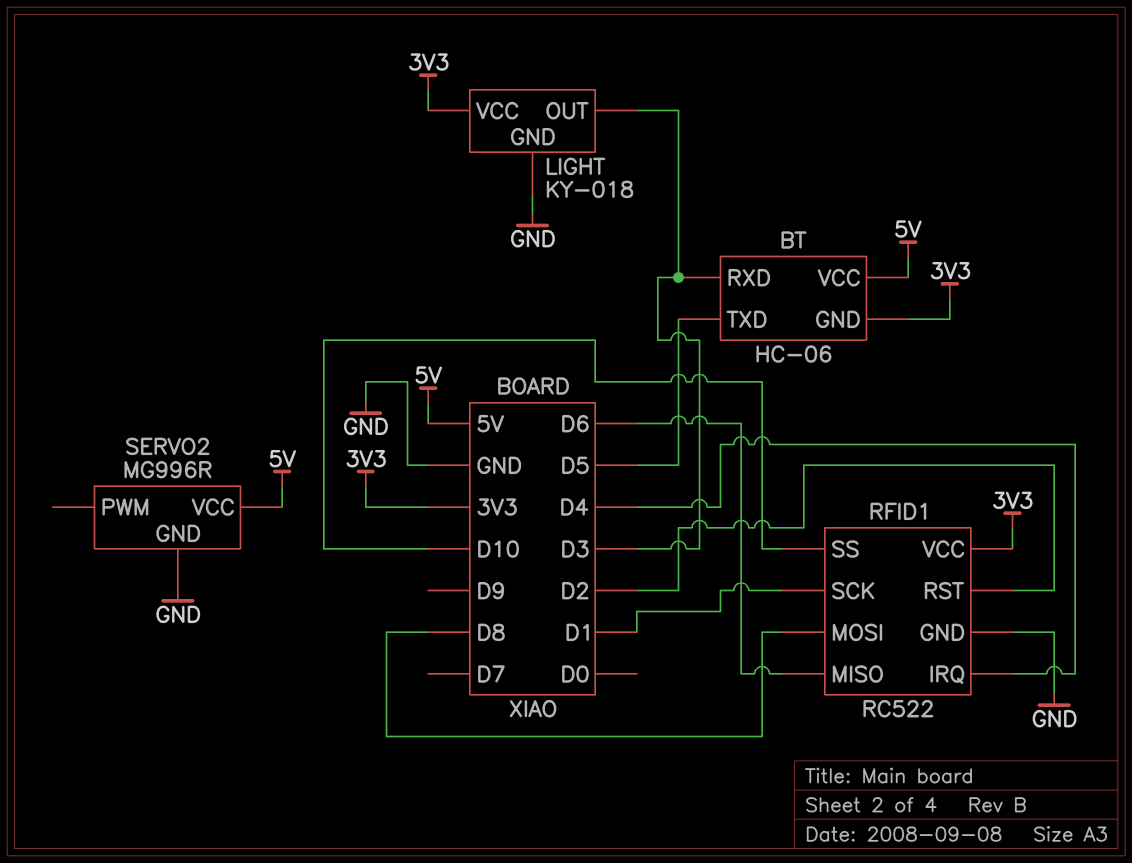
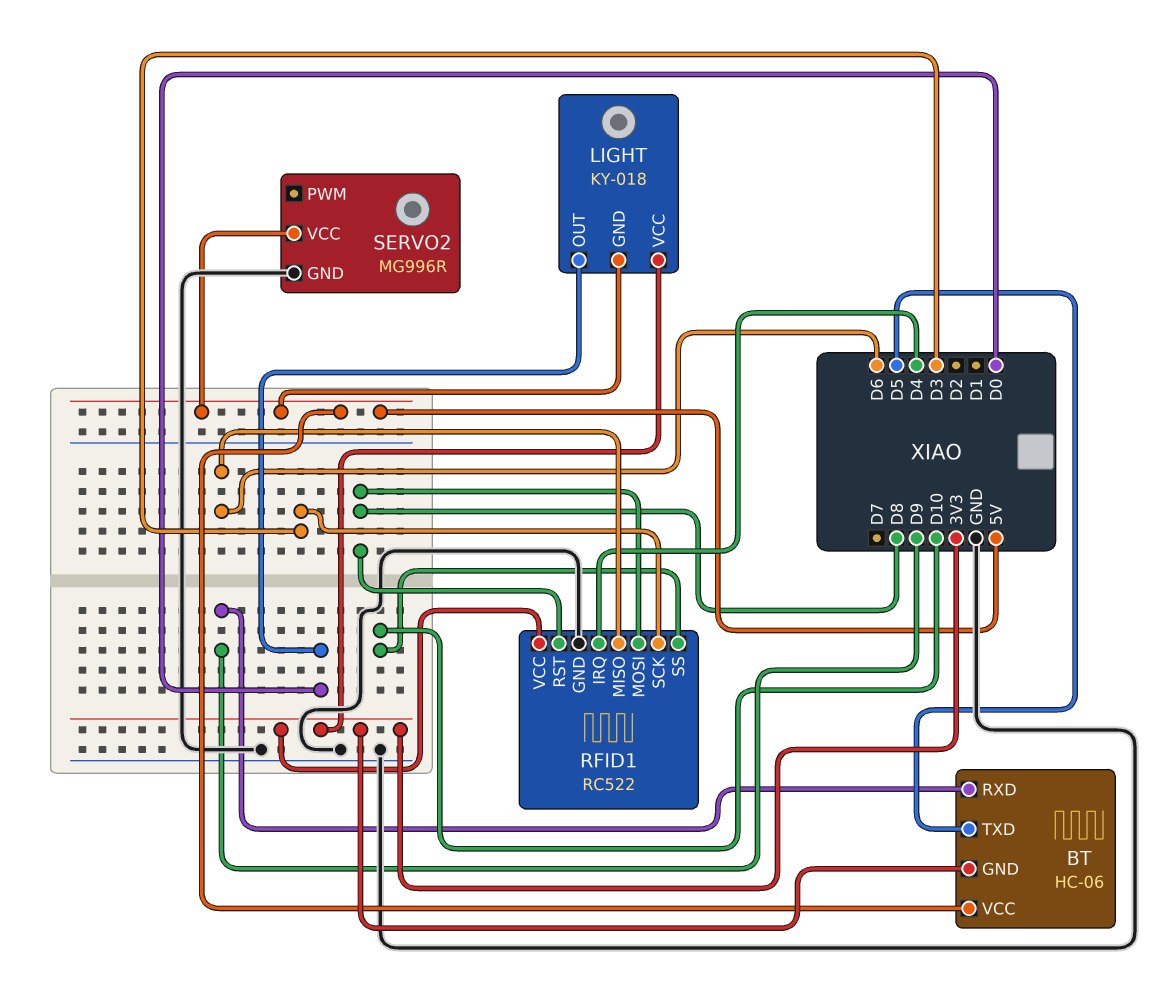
BT pin RXD: D3 -> D9
LIGHT pin GND: GND -> 5V
LIGHT pin OUT: D3 -> D0
RFID1 pin RST: D2 -> D8
RFID1 pin SCK: D1 -> D3

